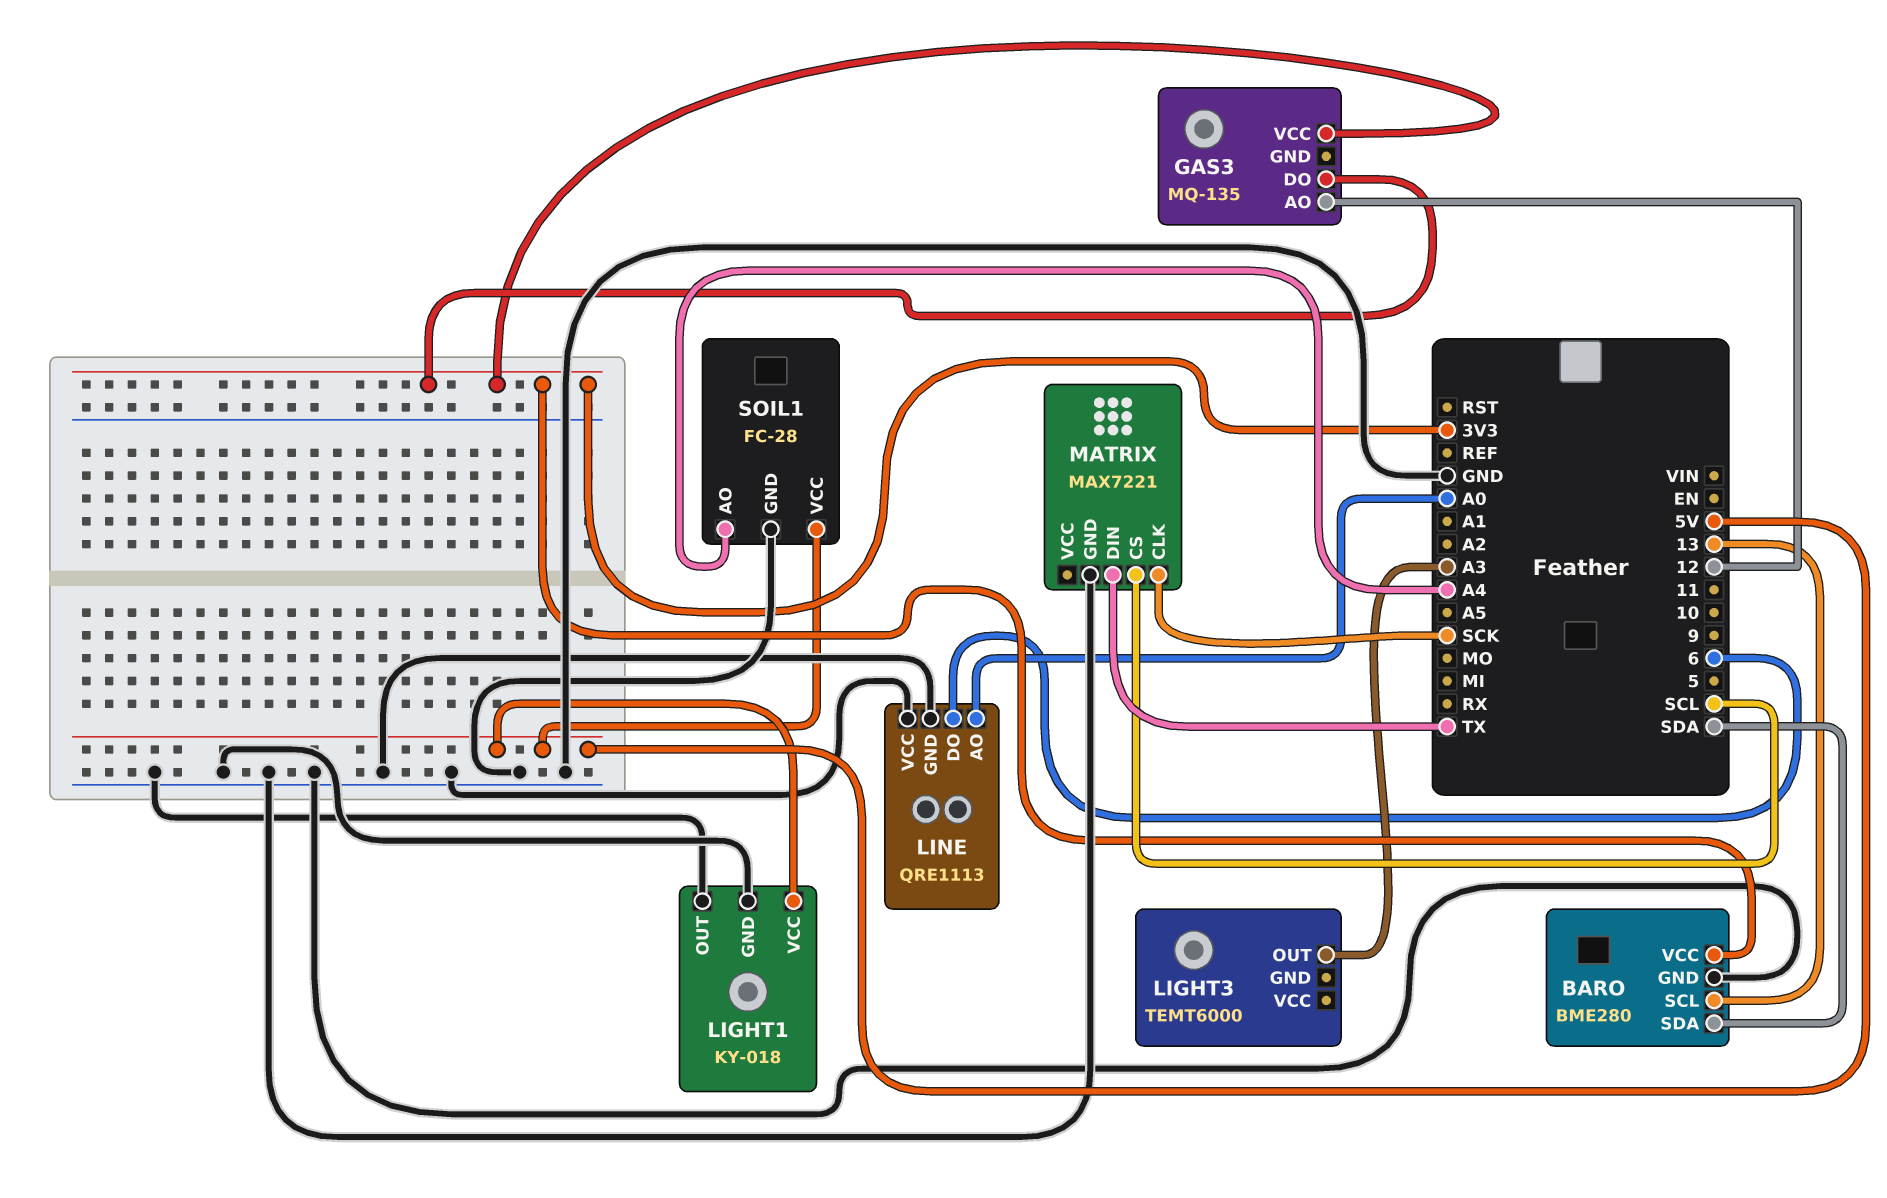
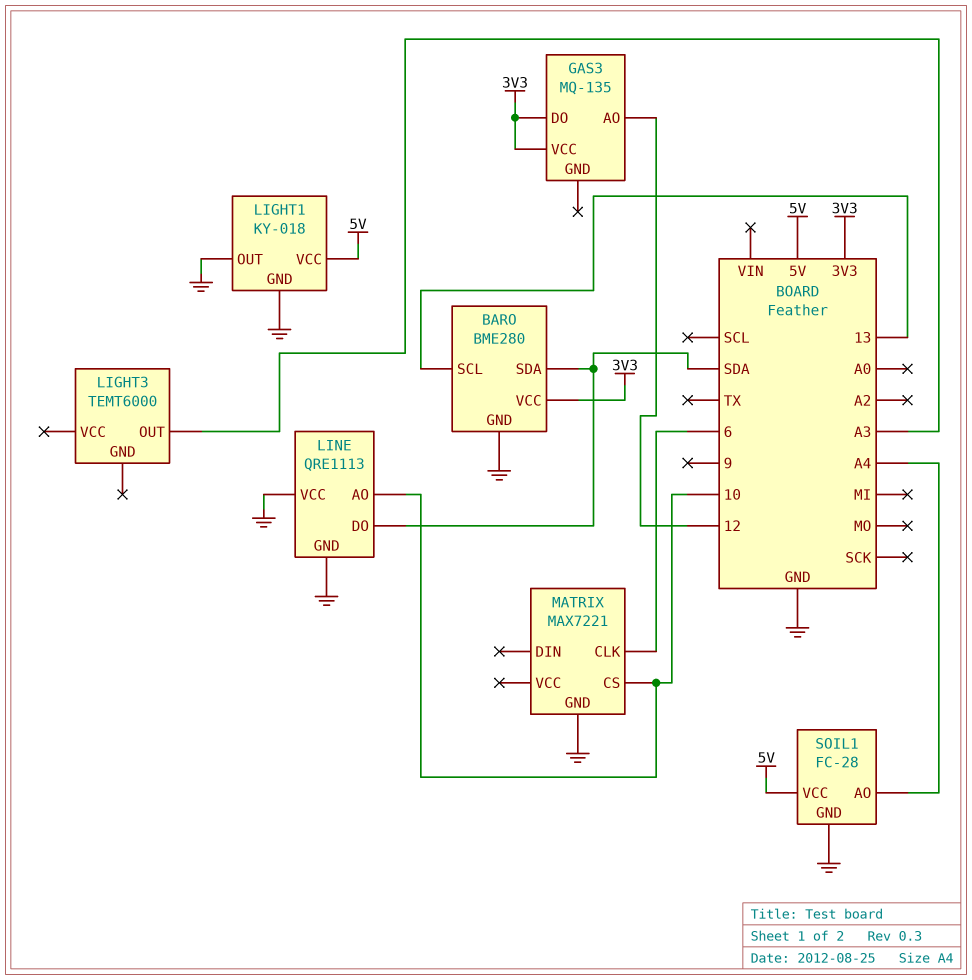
LINE pin AO: A0 -> 10
LINE pin DO: 6 -> SDA
MATRIX pin CLK: SCK -> 6
MATRIX pin CS: SCL -> 10
MATRIX pin DIN: TX -> none

